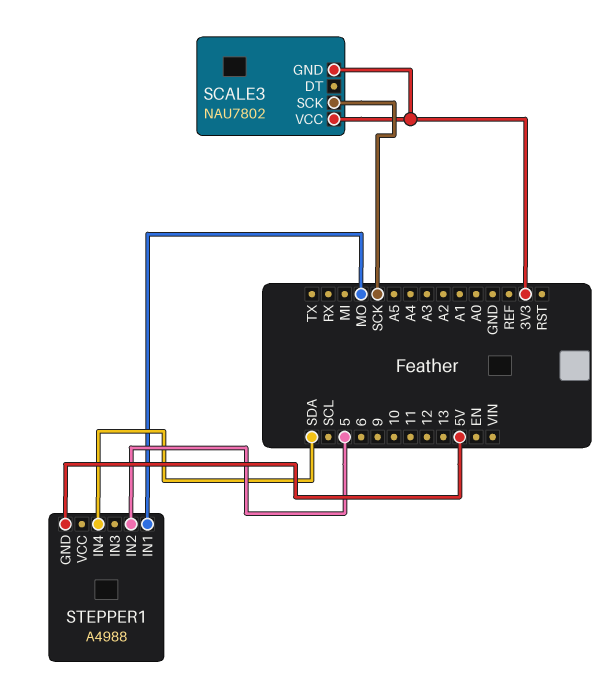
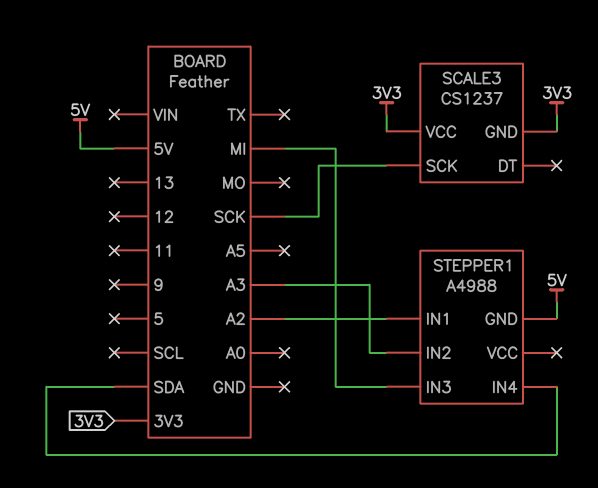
SCALE3: NAU7802 -> CS1237
STEPPER1 pin IN1: MO -> A2
STEPPER1 pin IN2: 5 -> A3
STEPPER1 pin IN3: none -> MI

